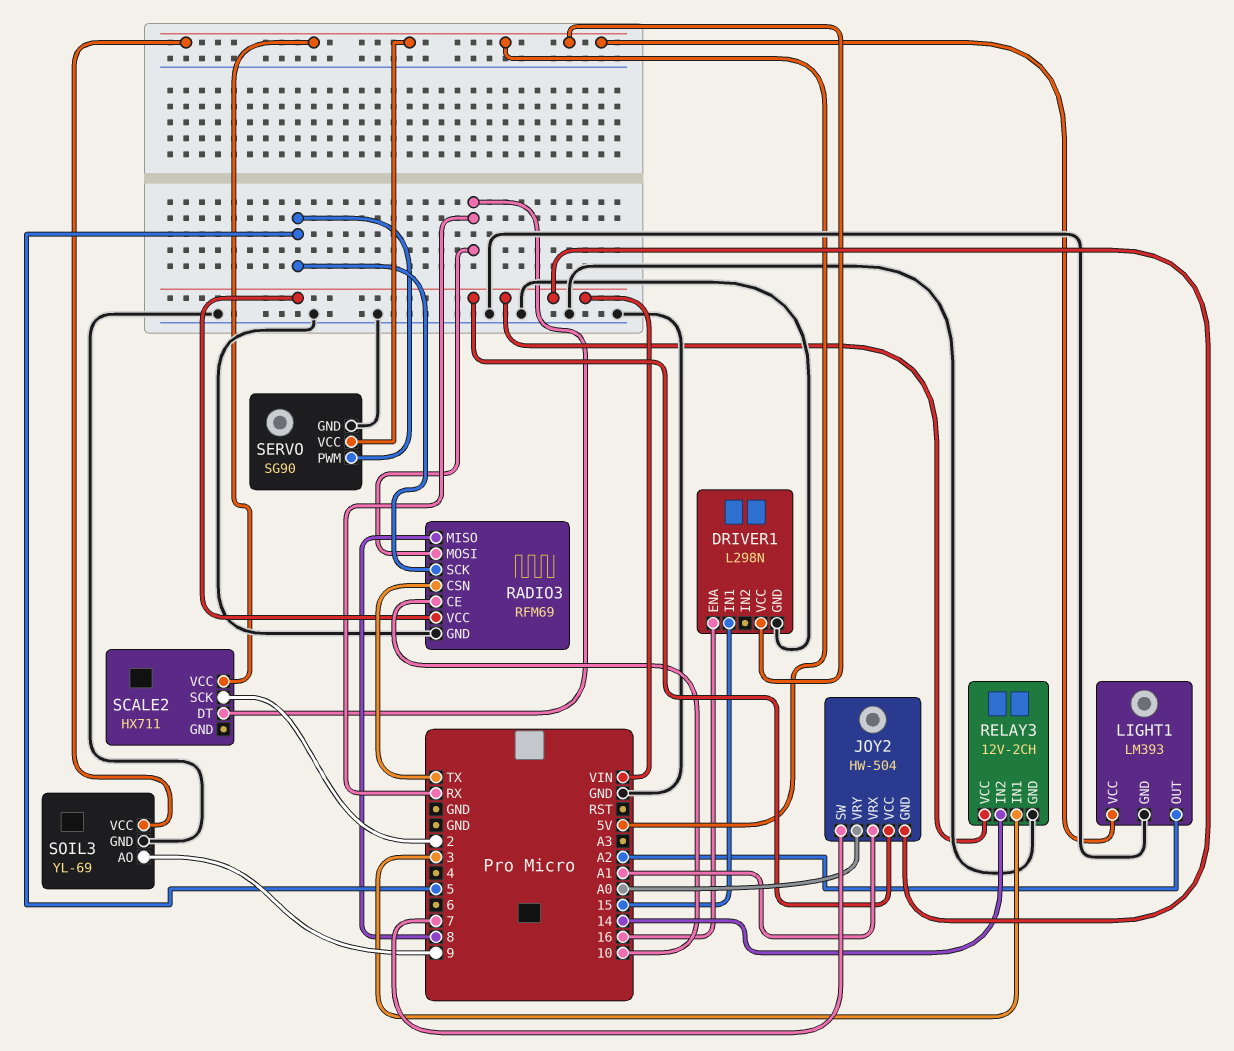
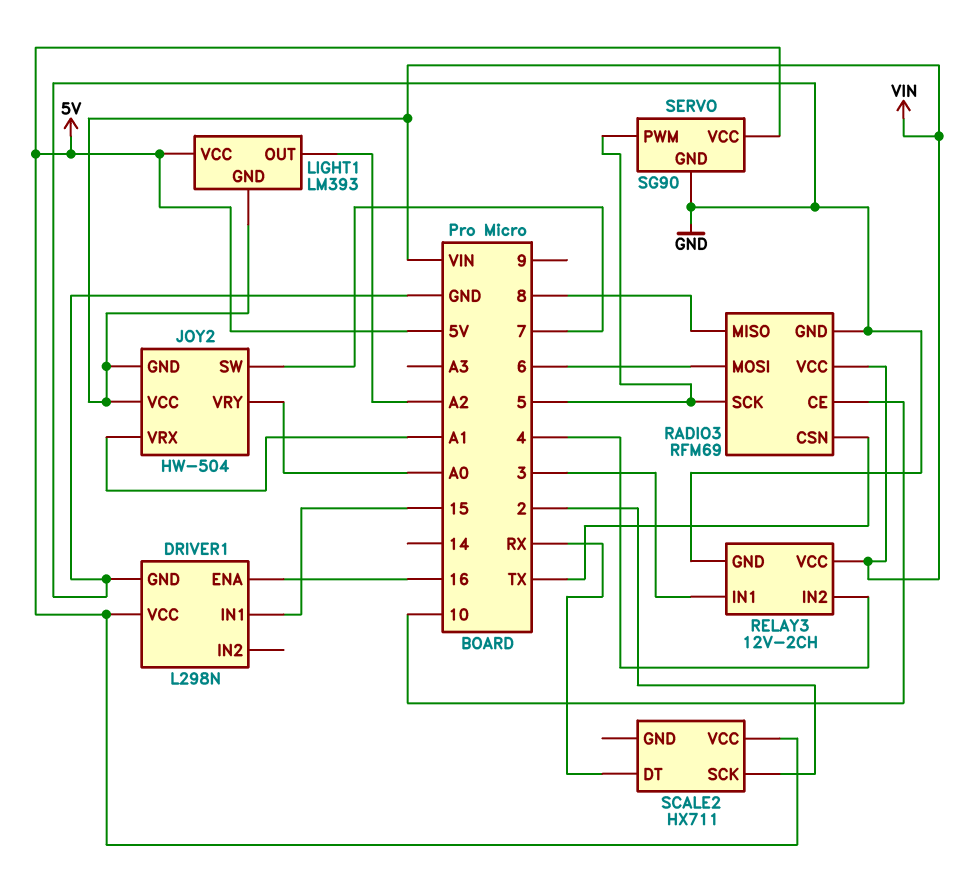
LIGHT1 pin GND: GND -> VIN
RADIO3 pin MOSI: RX -> 6
RELAY3 pin IN2: 14 -> 4
SOIL3: YL-69 -> none
SOIL3 pin AO: 9 -> none
SOIL3 pin GND: GND -> none
SOIL3 pin VCC: 5V -> none

